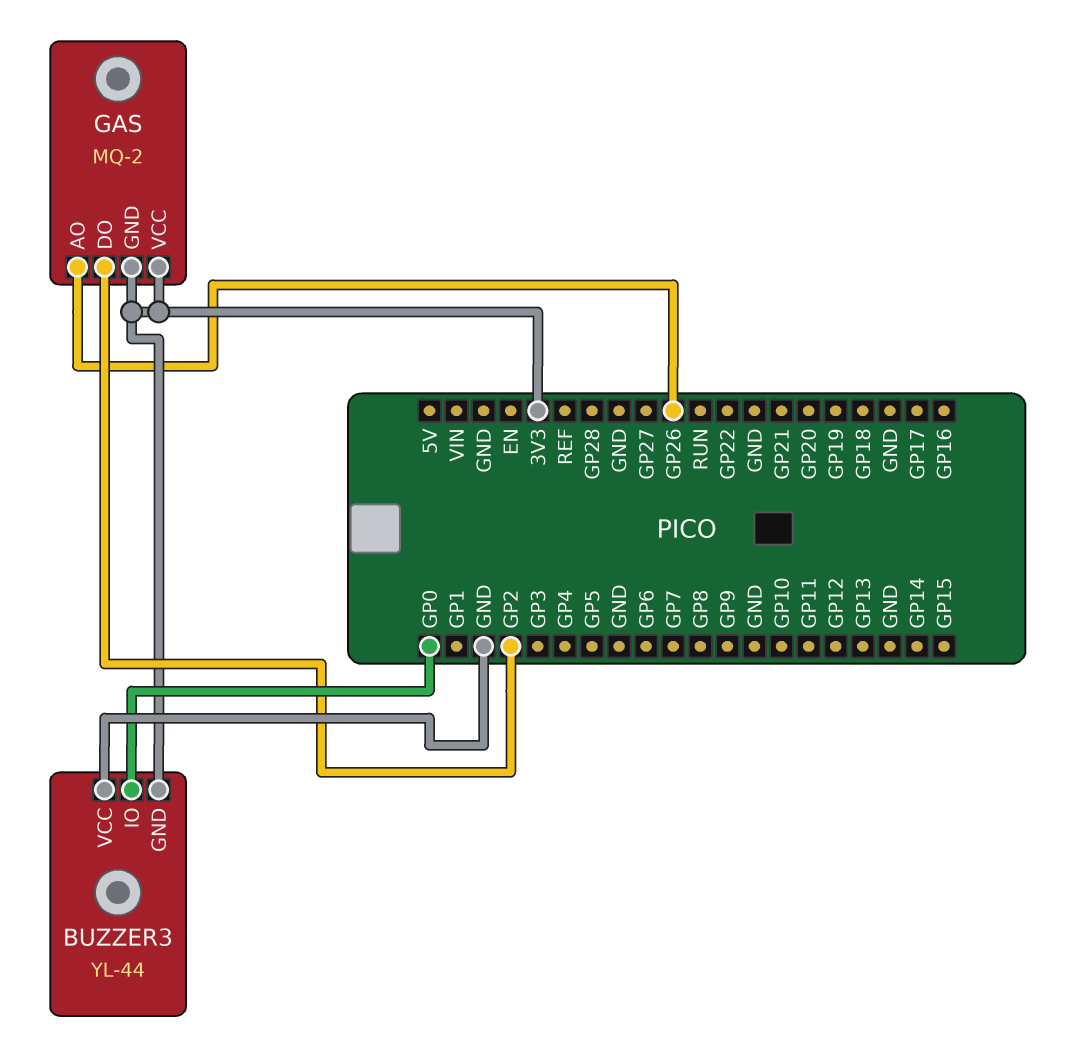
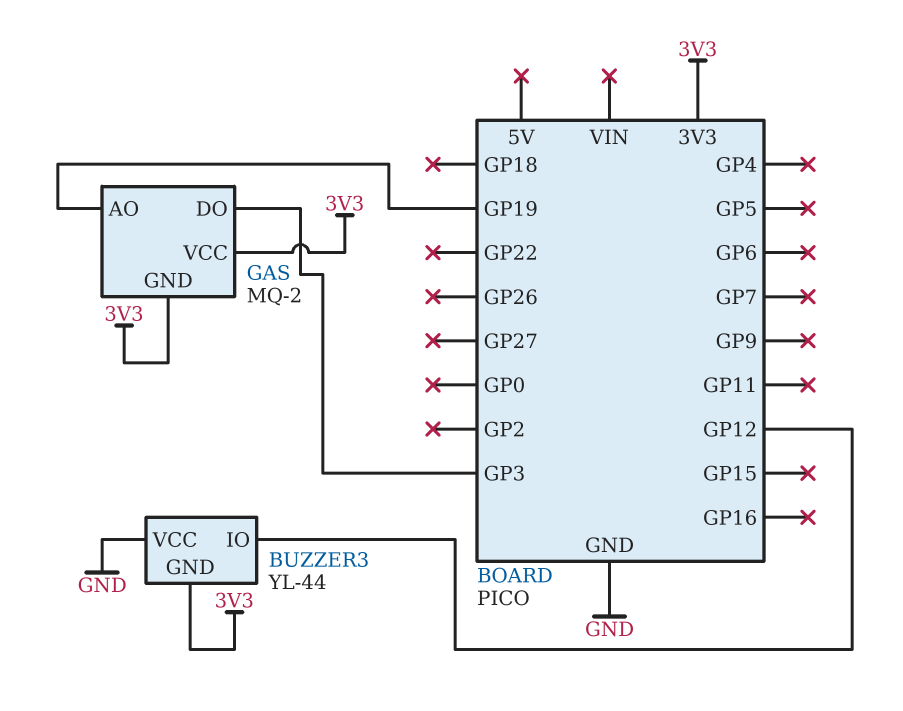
BUZZER3 pin IO: GP0 -> GP12
GAS pin AO: GP26 -> GP19
GAS pin DO: GP2 -> GP3

